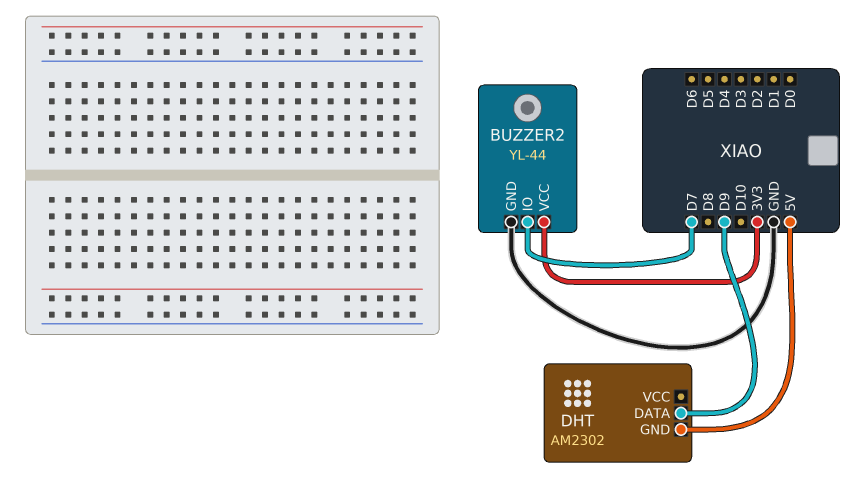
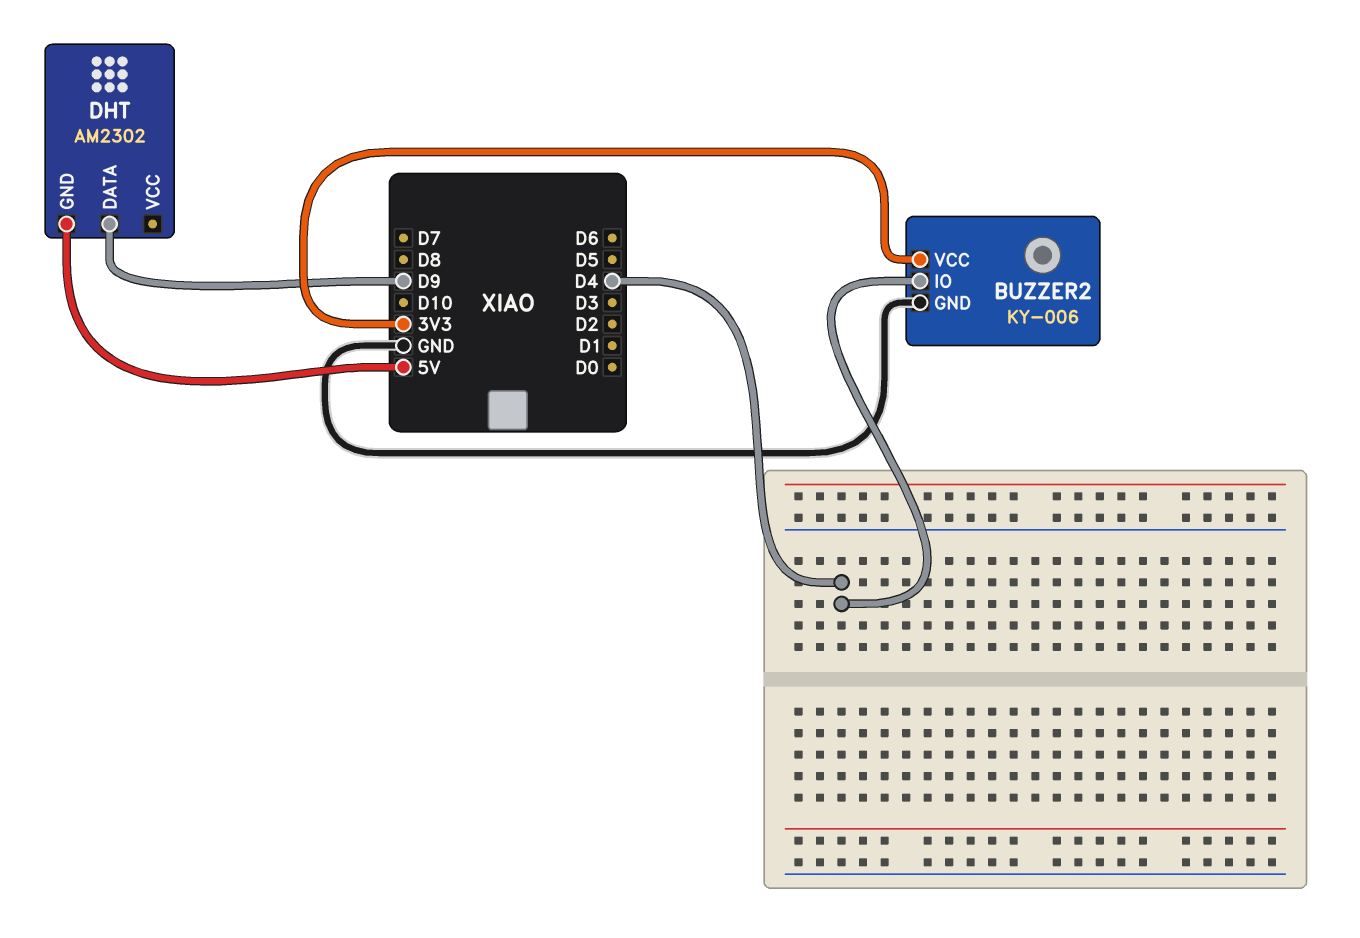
BUZZER2: YL-44 -> KY-006
BUZZER2 pin IO: D7 -> D4

